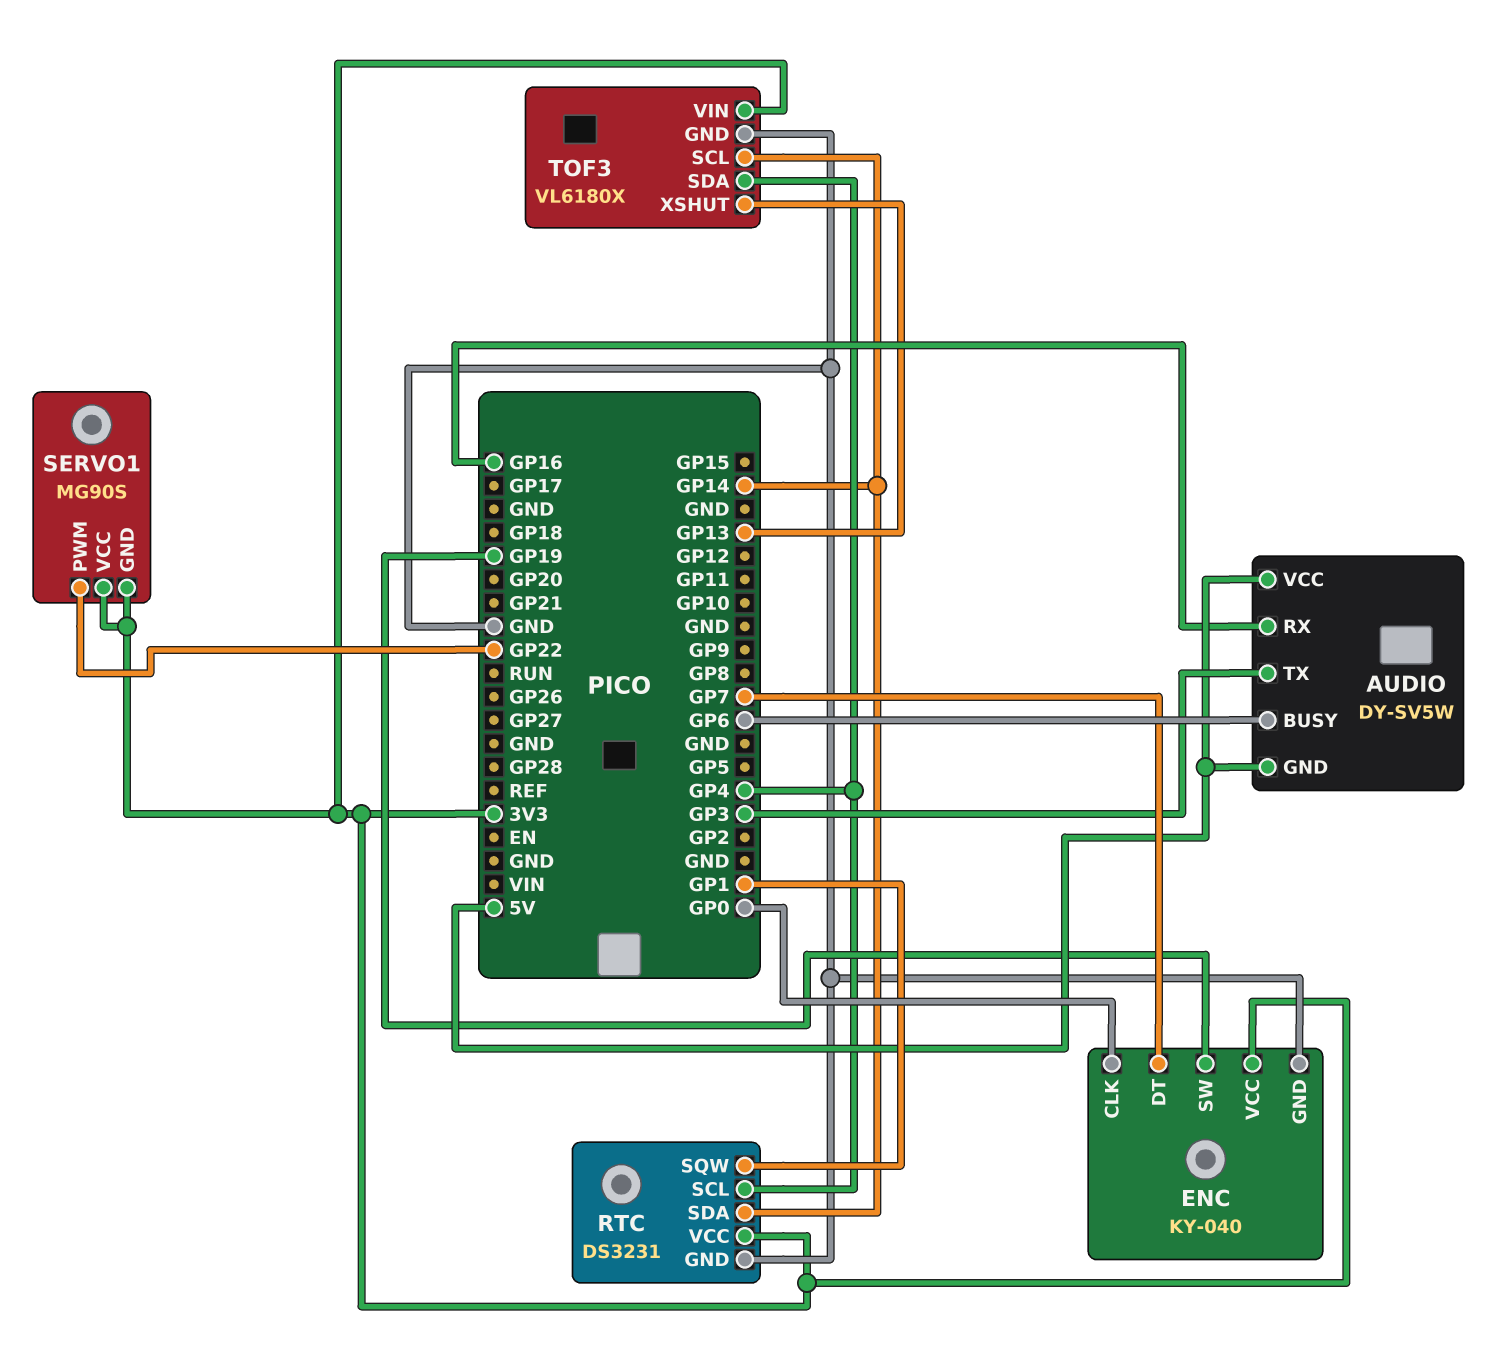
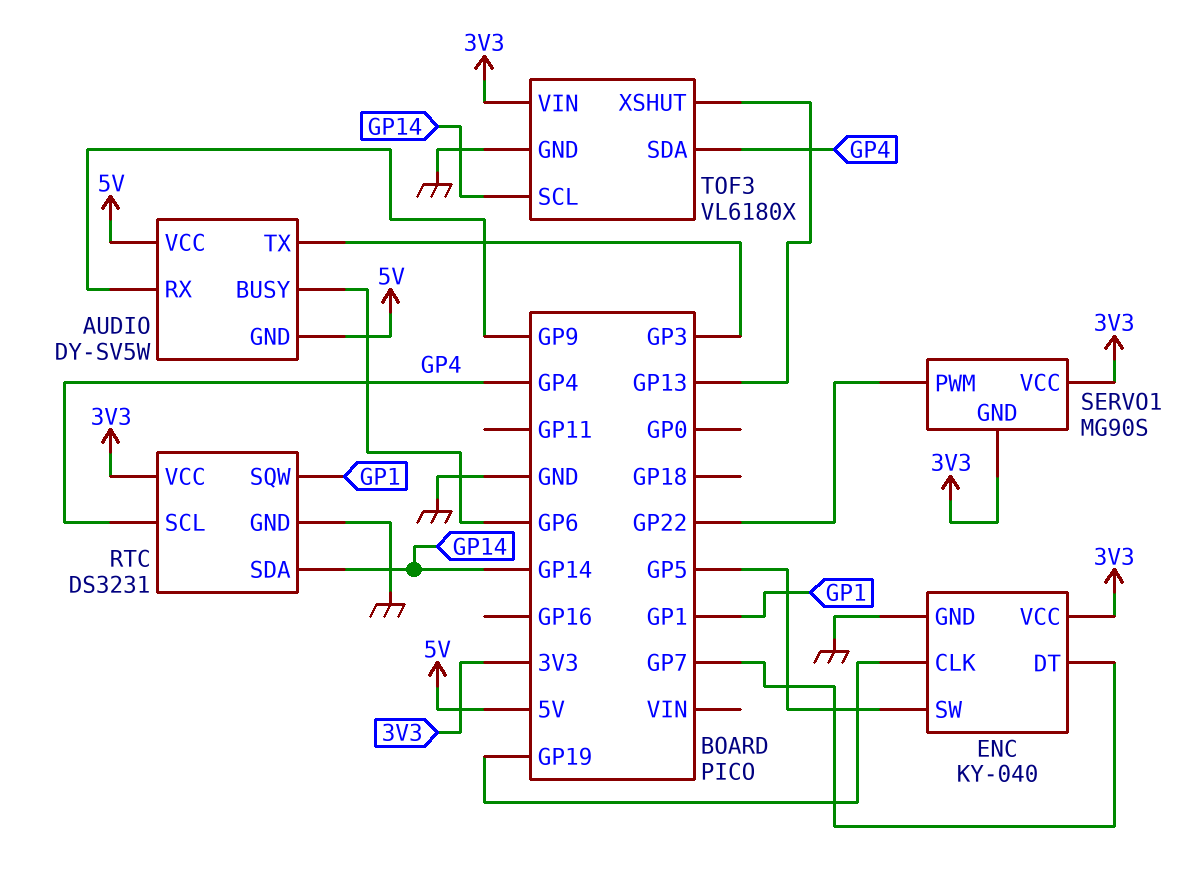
AUDIO pin RX: GP16 -> GP9
ENC pin CLK: GP0 -> GP19
ENC pin SW: GP19 -> GP5

